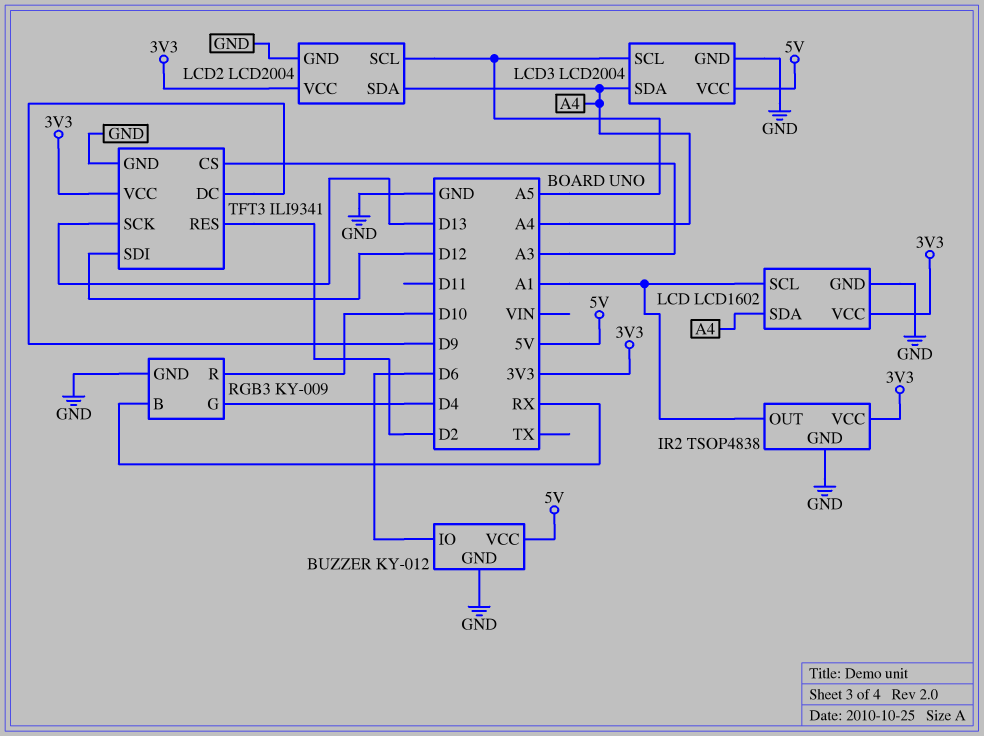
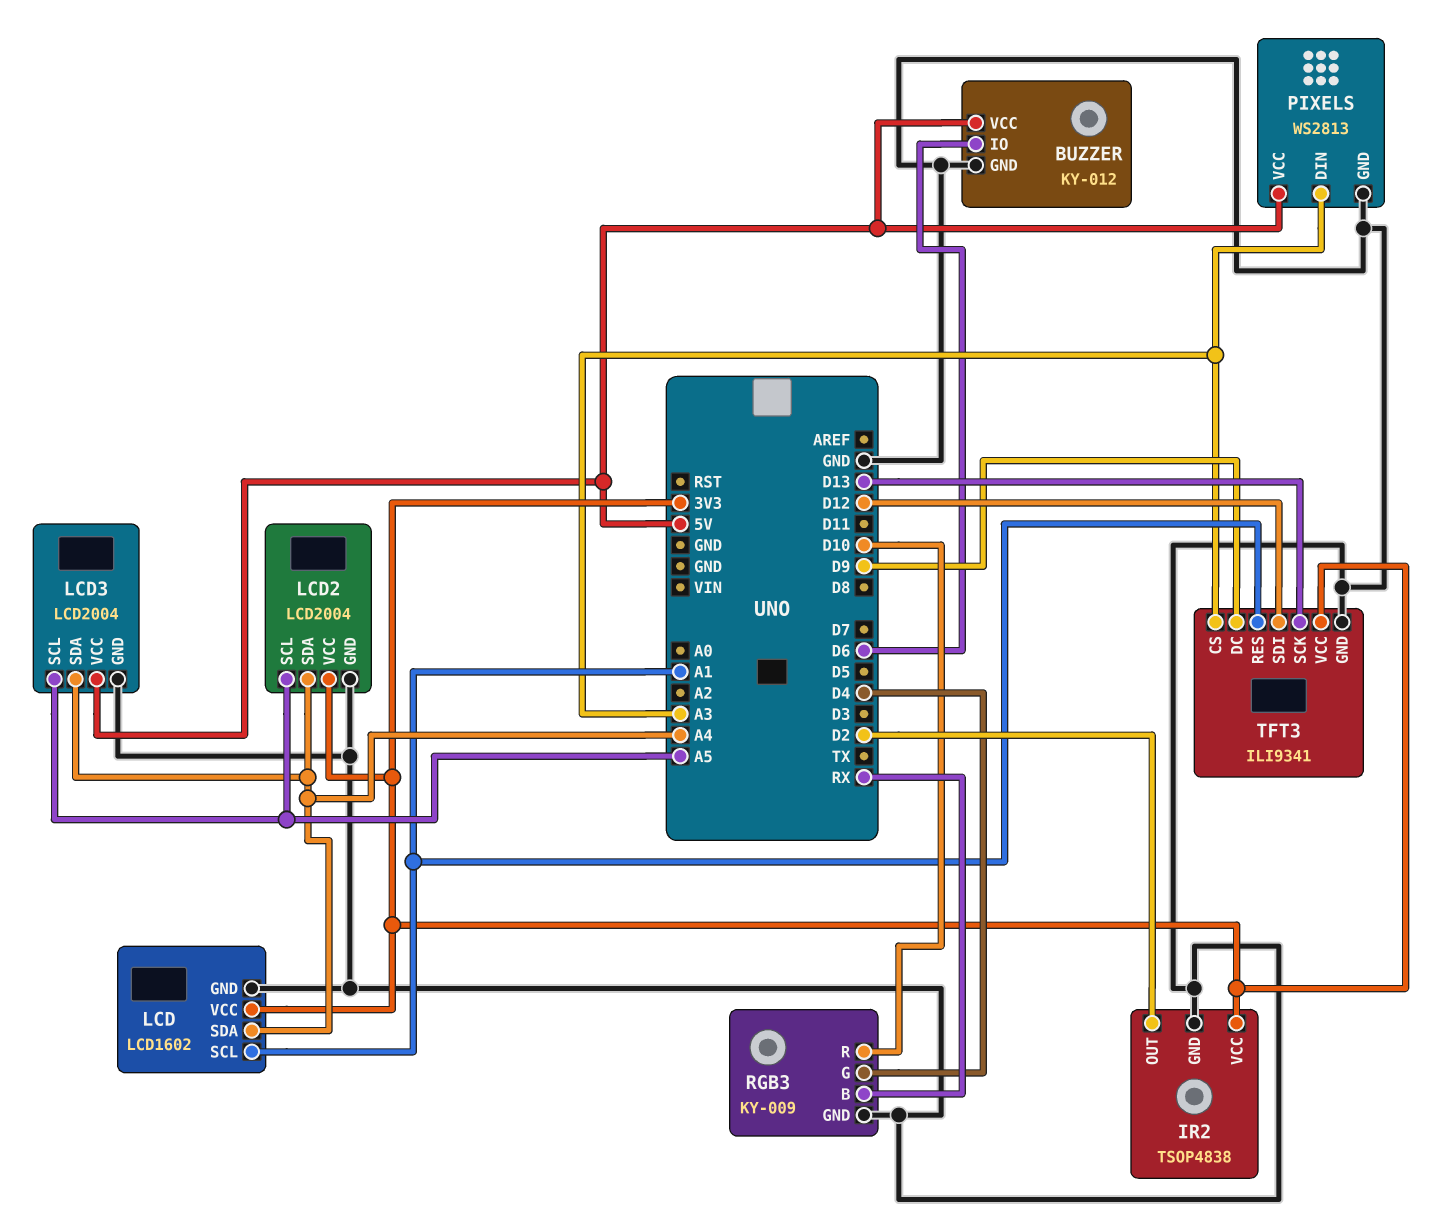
IR2 pin OUT: A1 -> D2
PIXELS: none -> WS2813
PIXELS pin DIN: none -> A3
PIXELS pin GND: none -> GND
PIXELS pin VCC: none -> 5V
TFT3 pin RES: D2 -> A1

